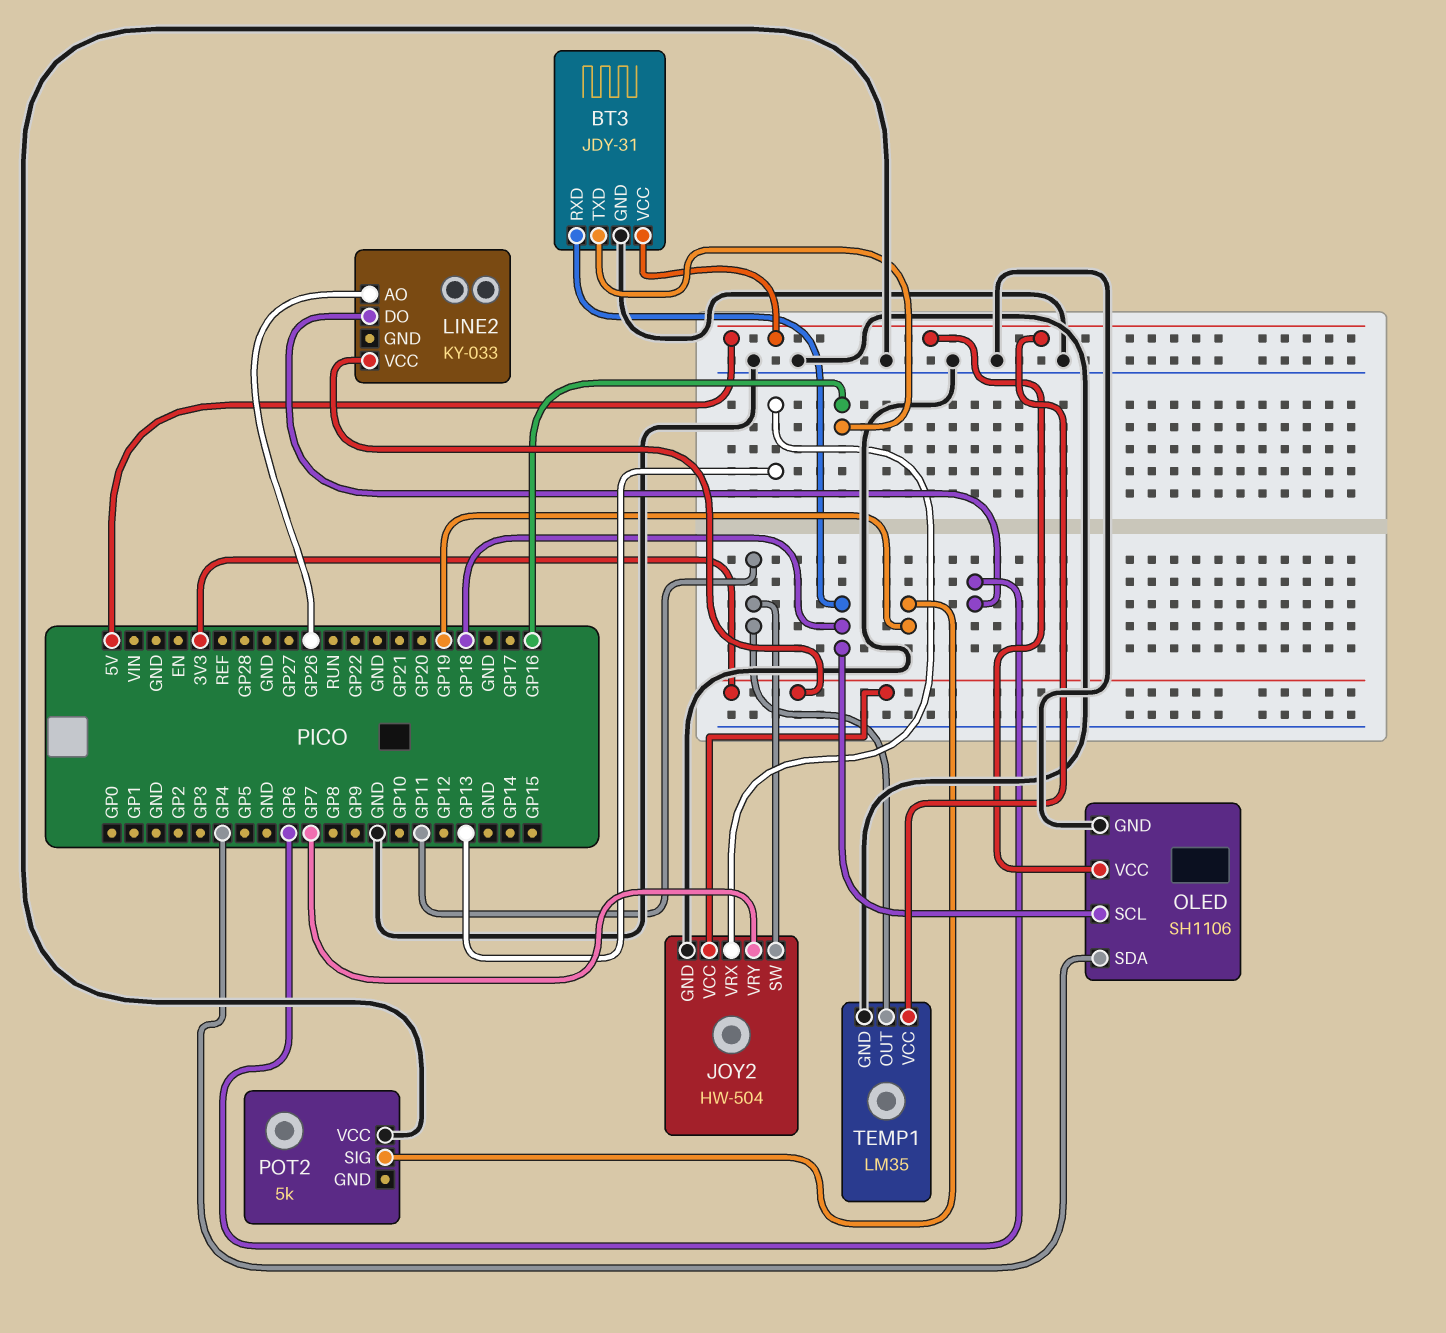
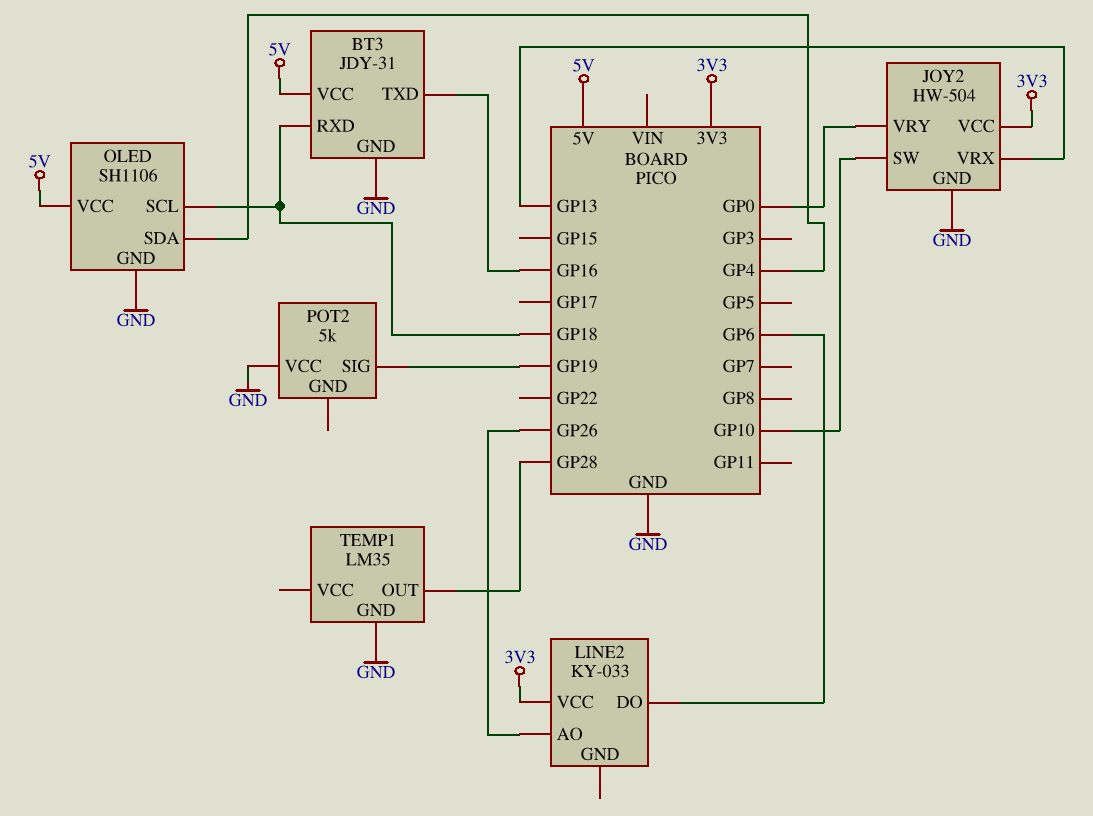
JOY2 pin SW: GP11 -> GP10
JOY2 pin VRY: GP7 -> GP0
TEMP1 pin OUT: GP11 -> GP28
TEMP1 pin VCC: 5V -> none

